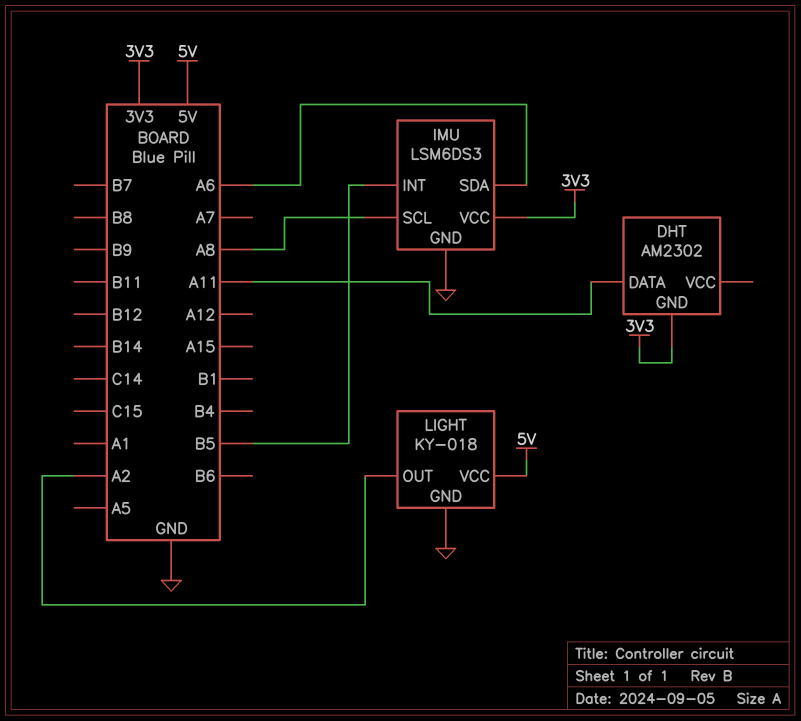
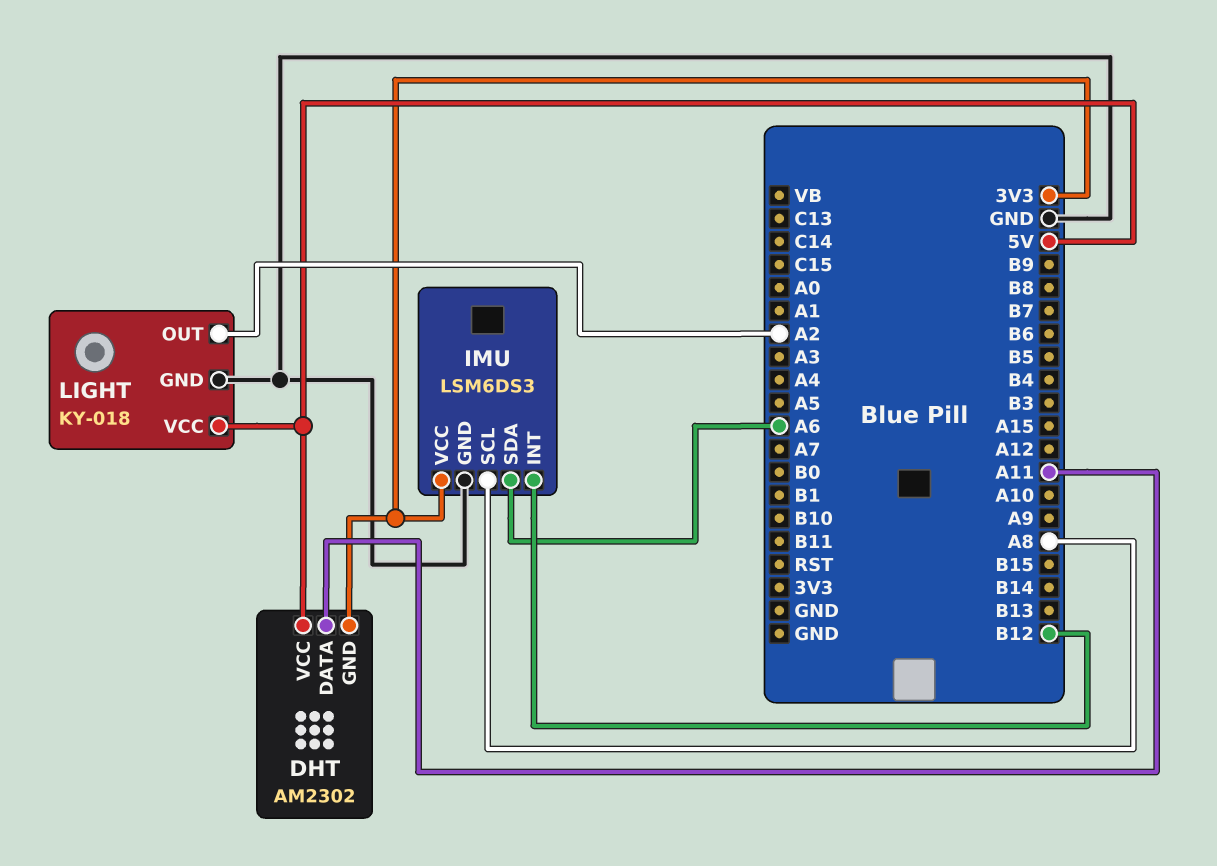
DHT pin VCC: none -> 5V
IMU pin INT: B5 -> B12

